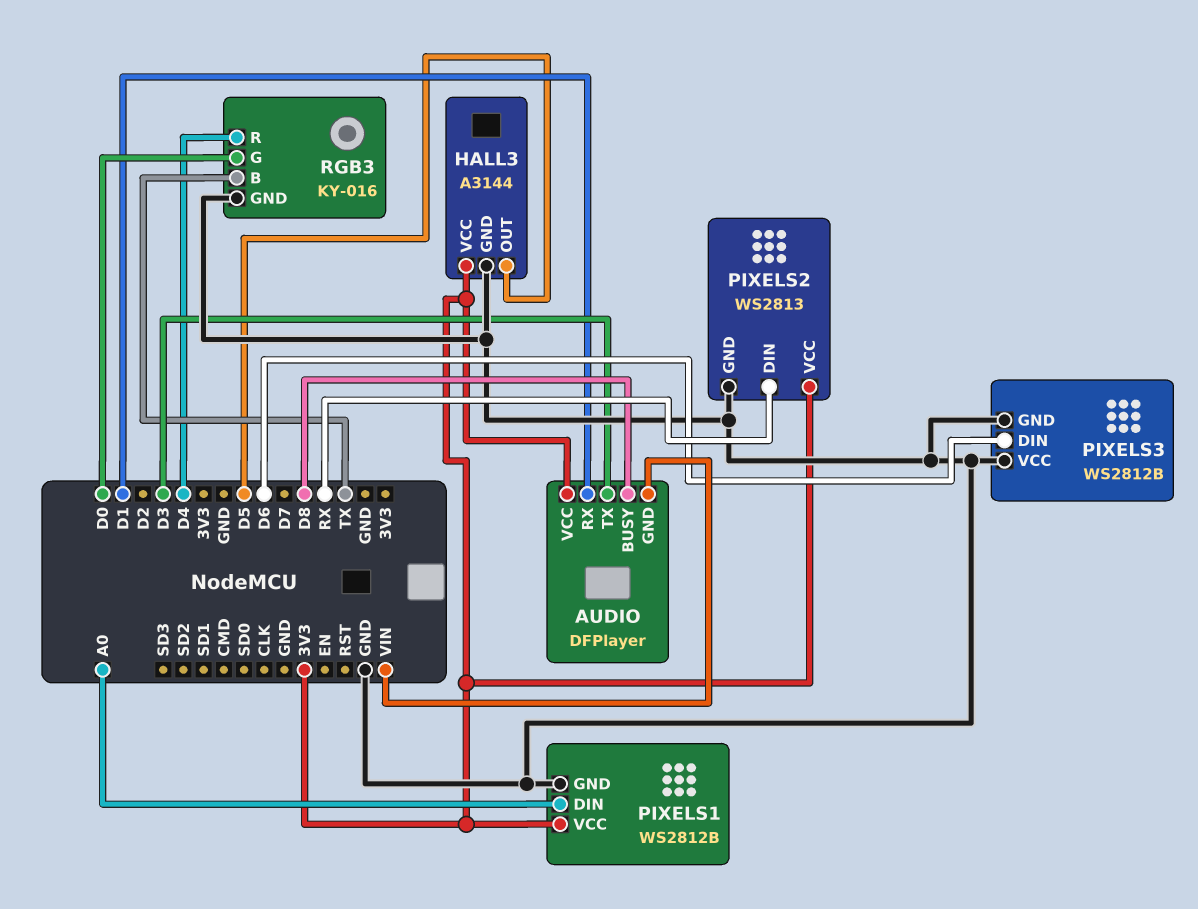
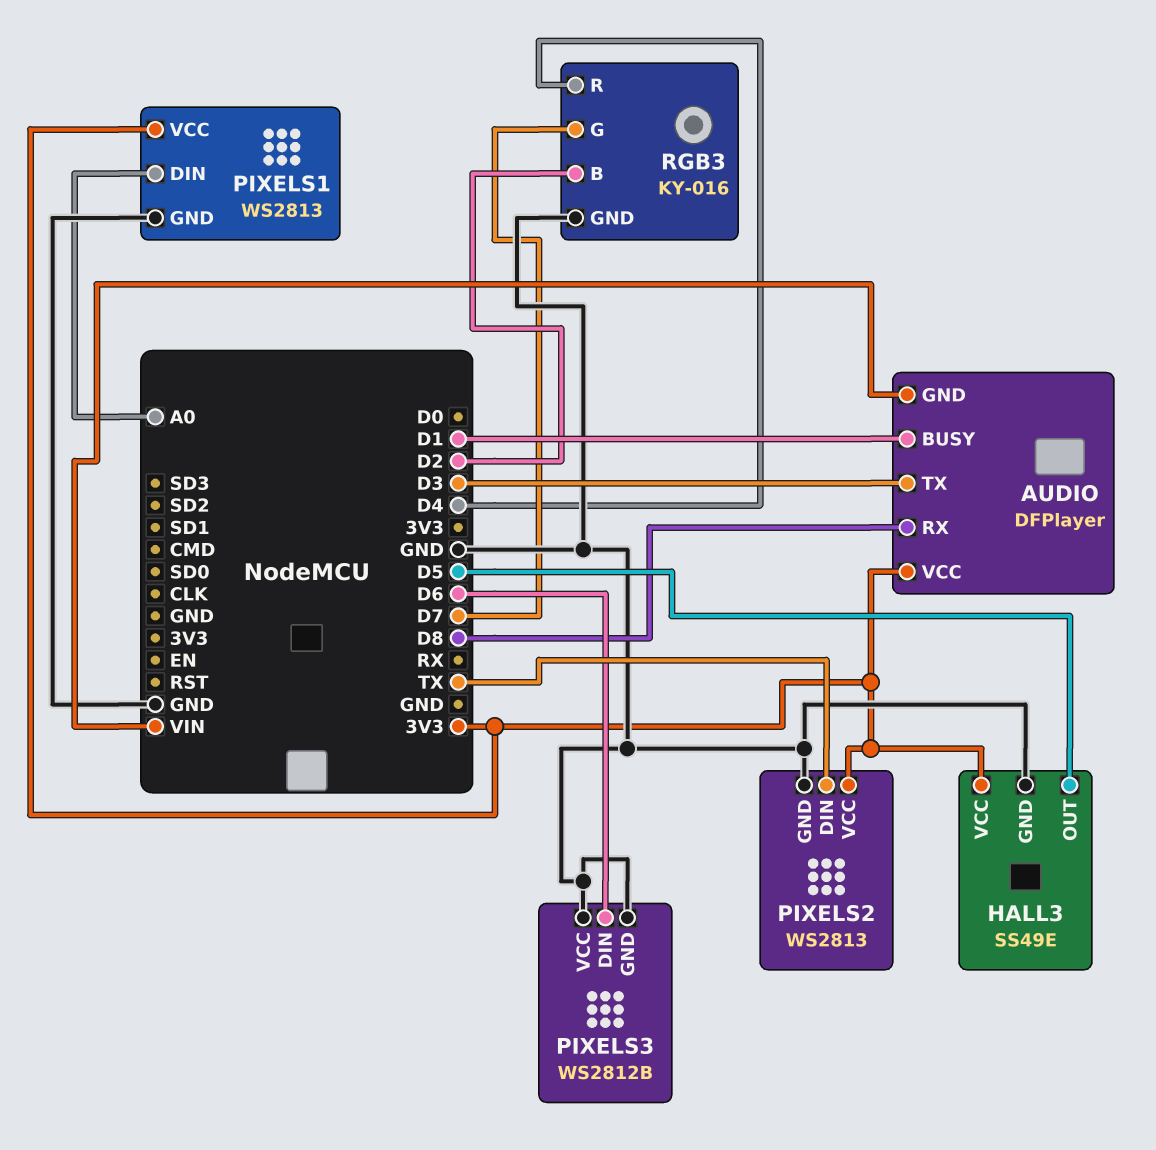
AUDIO pin BUSY: D8 -> D1
AUDIO pin RX: D1 -> D8
HALL3: A3144 -> SS49E
PIXELS1: WS2812B -> WS2813
PIXELS2 pin DIN: RX -> TX
RGB3 pin B: TX -> D2
RGB3 pin G: D0 -> D7

